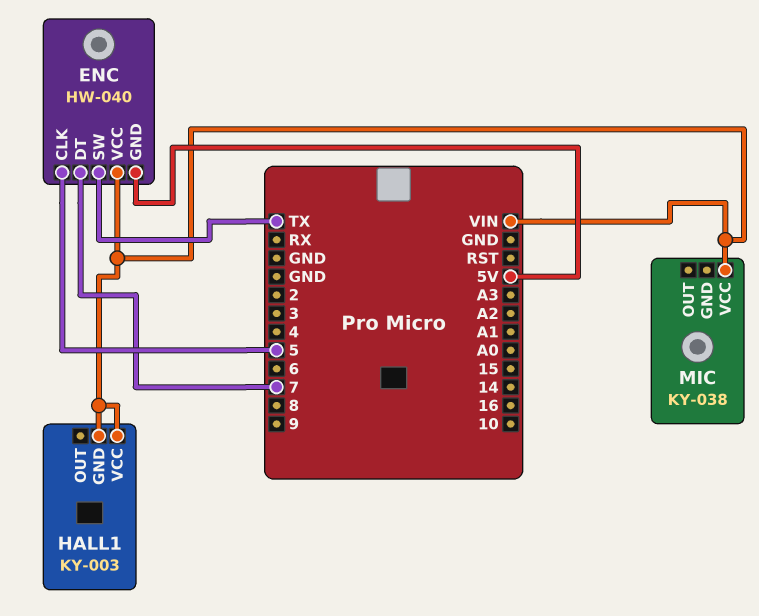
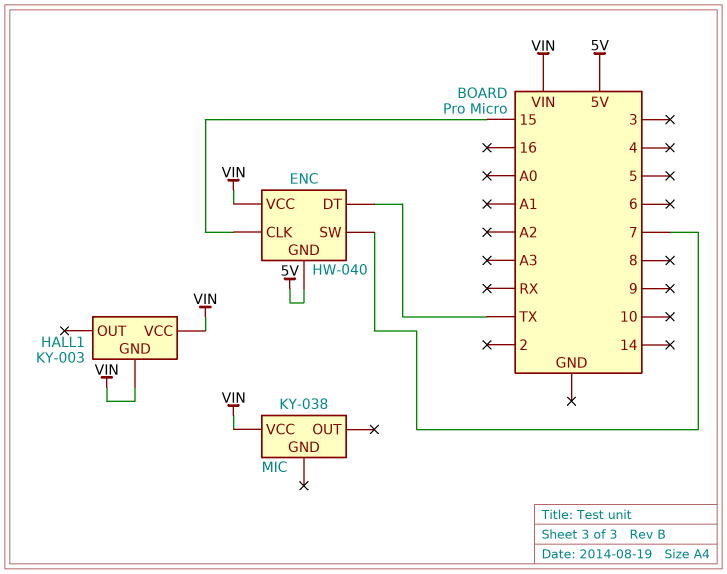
ENC pin CLK: 5 -> 15
ENC pin DT: 7 -> TX
ENC pin SW: TX -> 7

